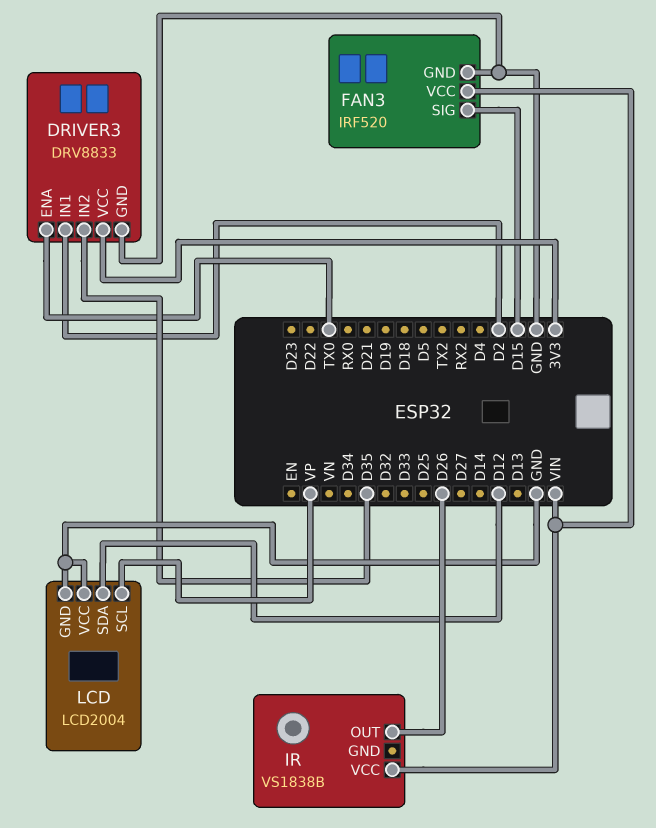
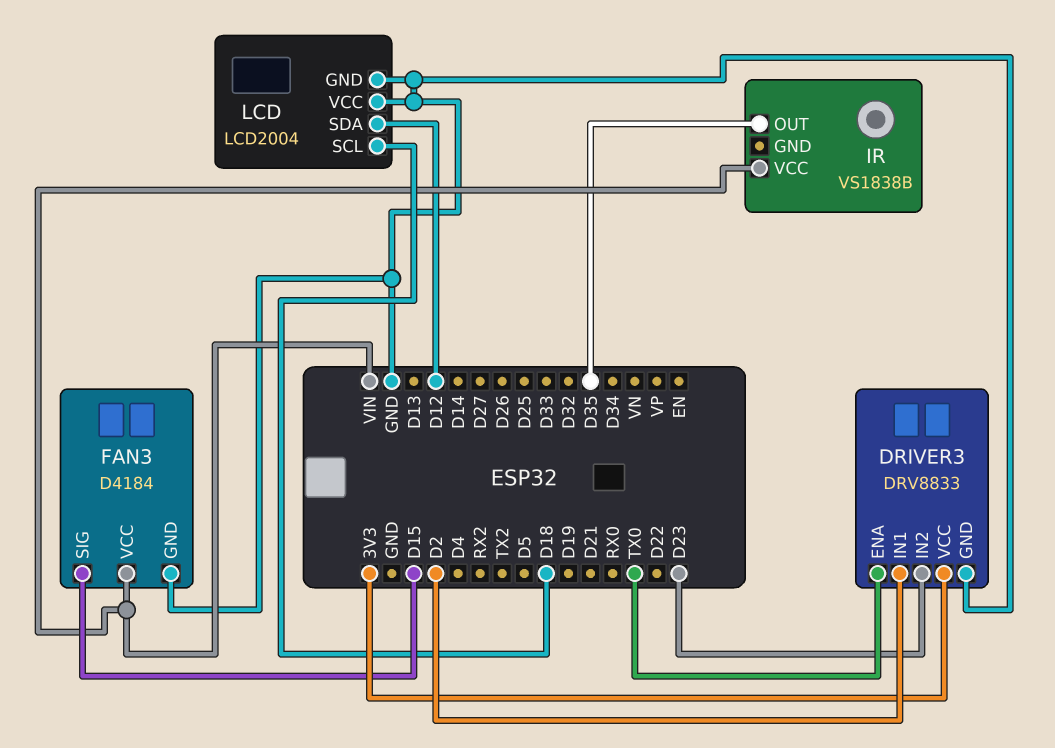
DRIVER3 pin IN2: D35 -> D23
FAN3: IRF520 -> D4184
IR pin OUT: D26 -> D35
LCD pin SCL: VP -> D18

